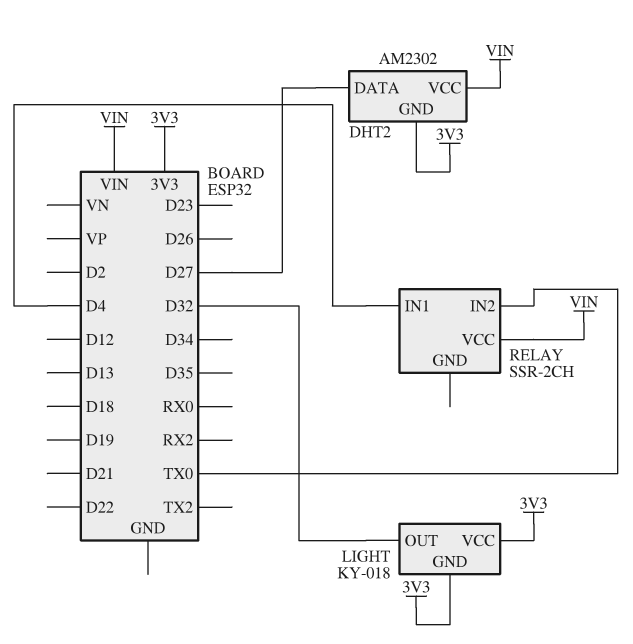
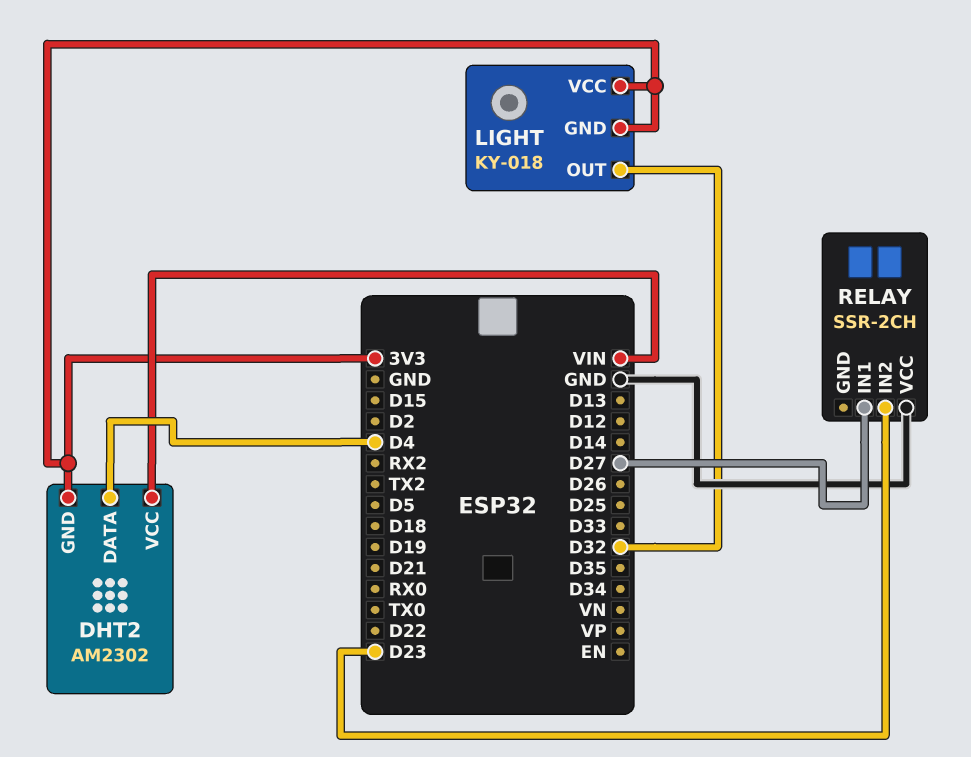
DHT2 pin DATA: D27 -> D4
RELAY pin IN1: D4 -> D27
RELAY pin IN2: TX0 -> D23
RELAY pin VCC: VIN -> GND

